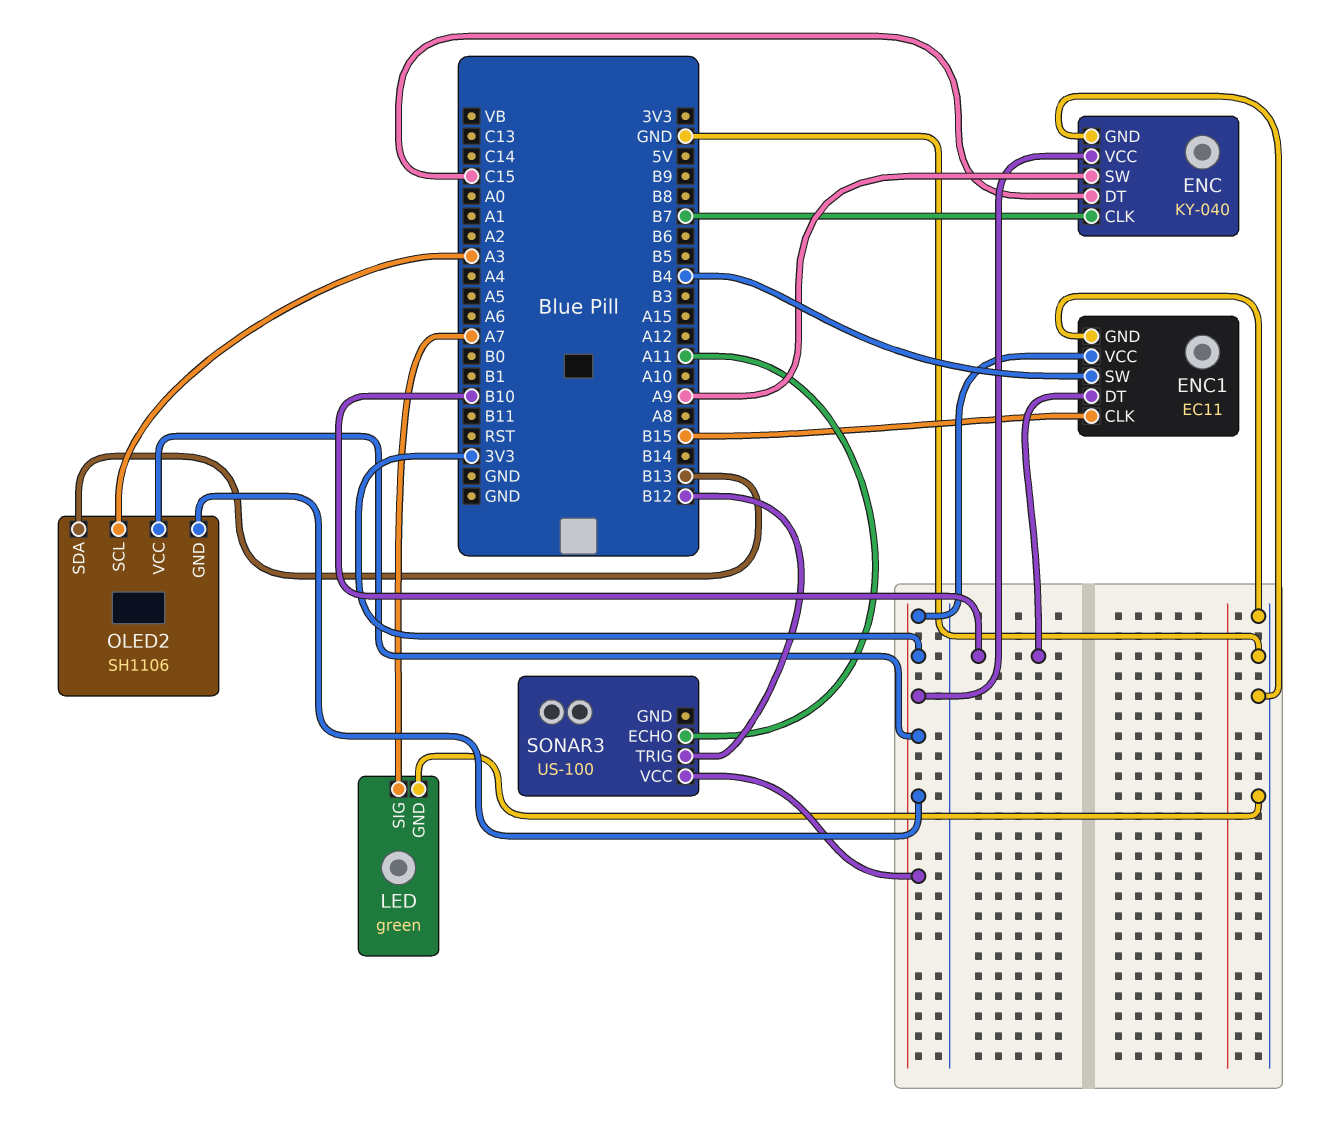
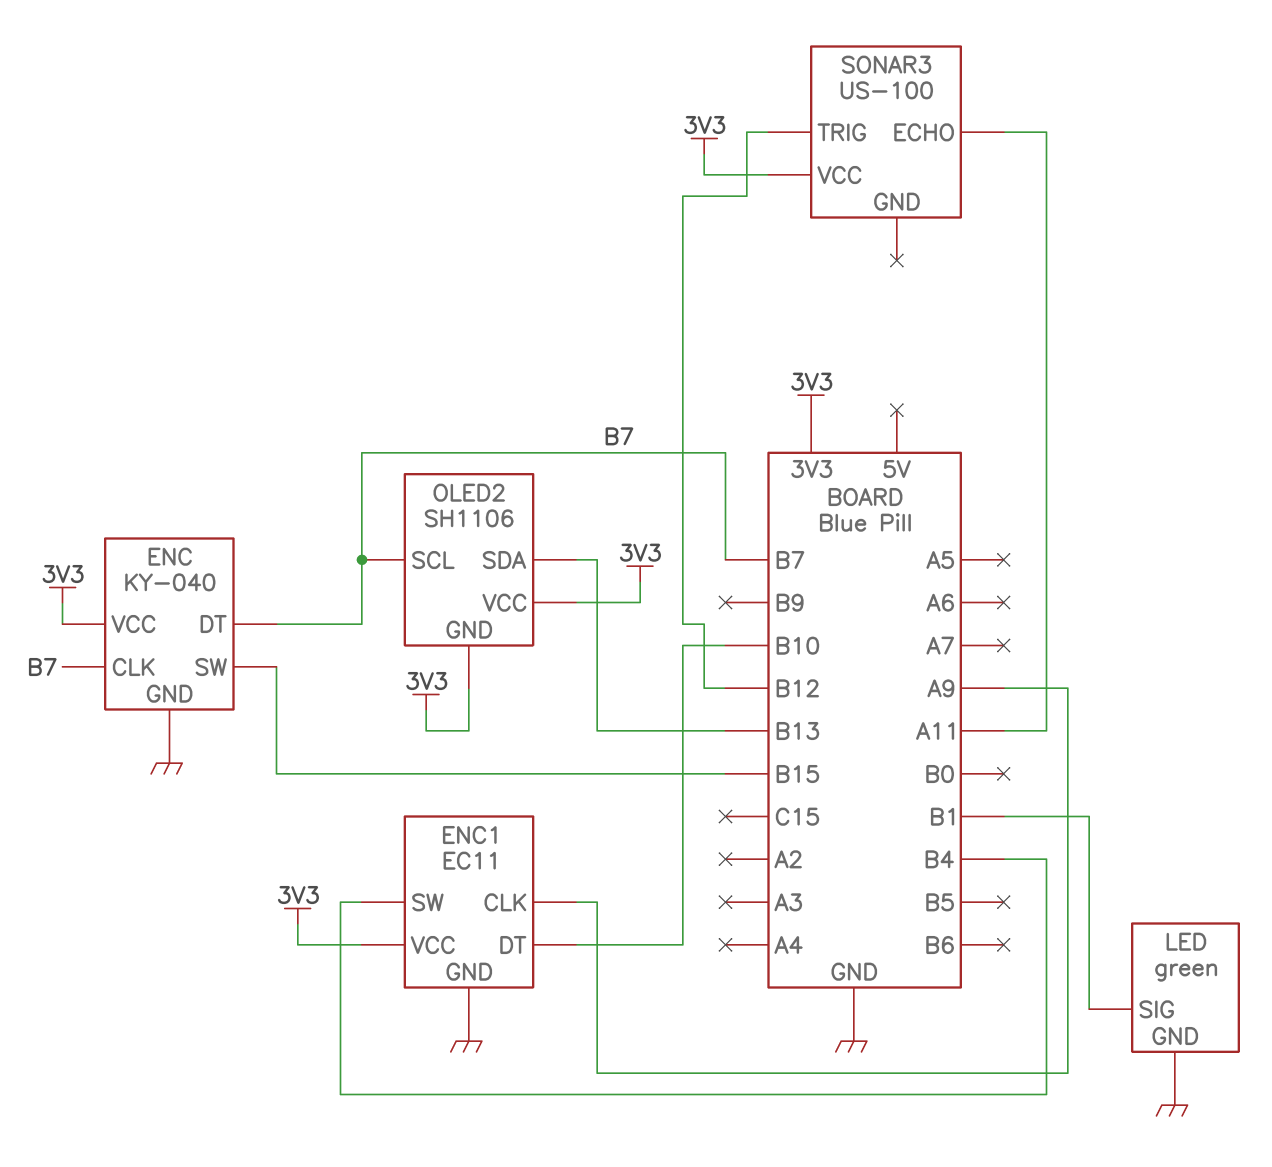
ENC pin DT: C15 -> B7
ENC pin SW: A9 -> B15
ENC1 pin CLK: B15 -> A9
LED pin SIG: A7 -> B1
OLED2 pin SCL: A3 -> B7

